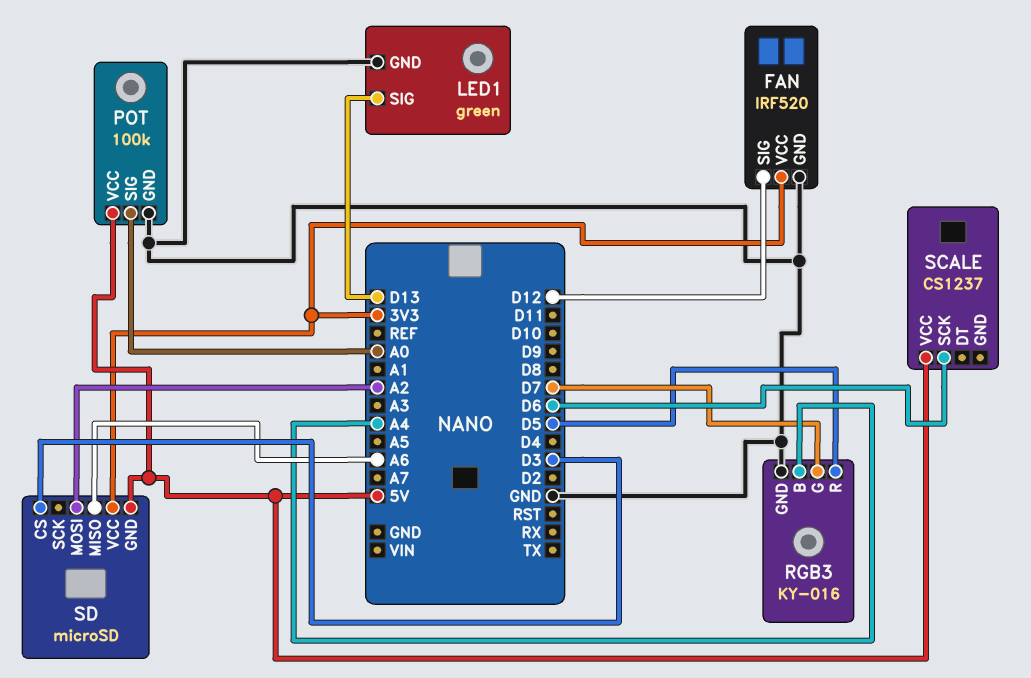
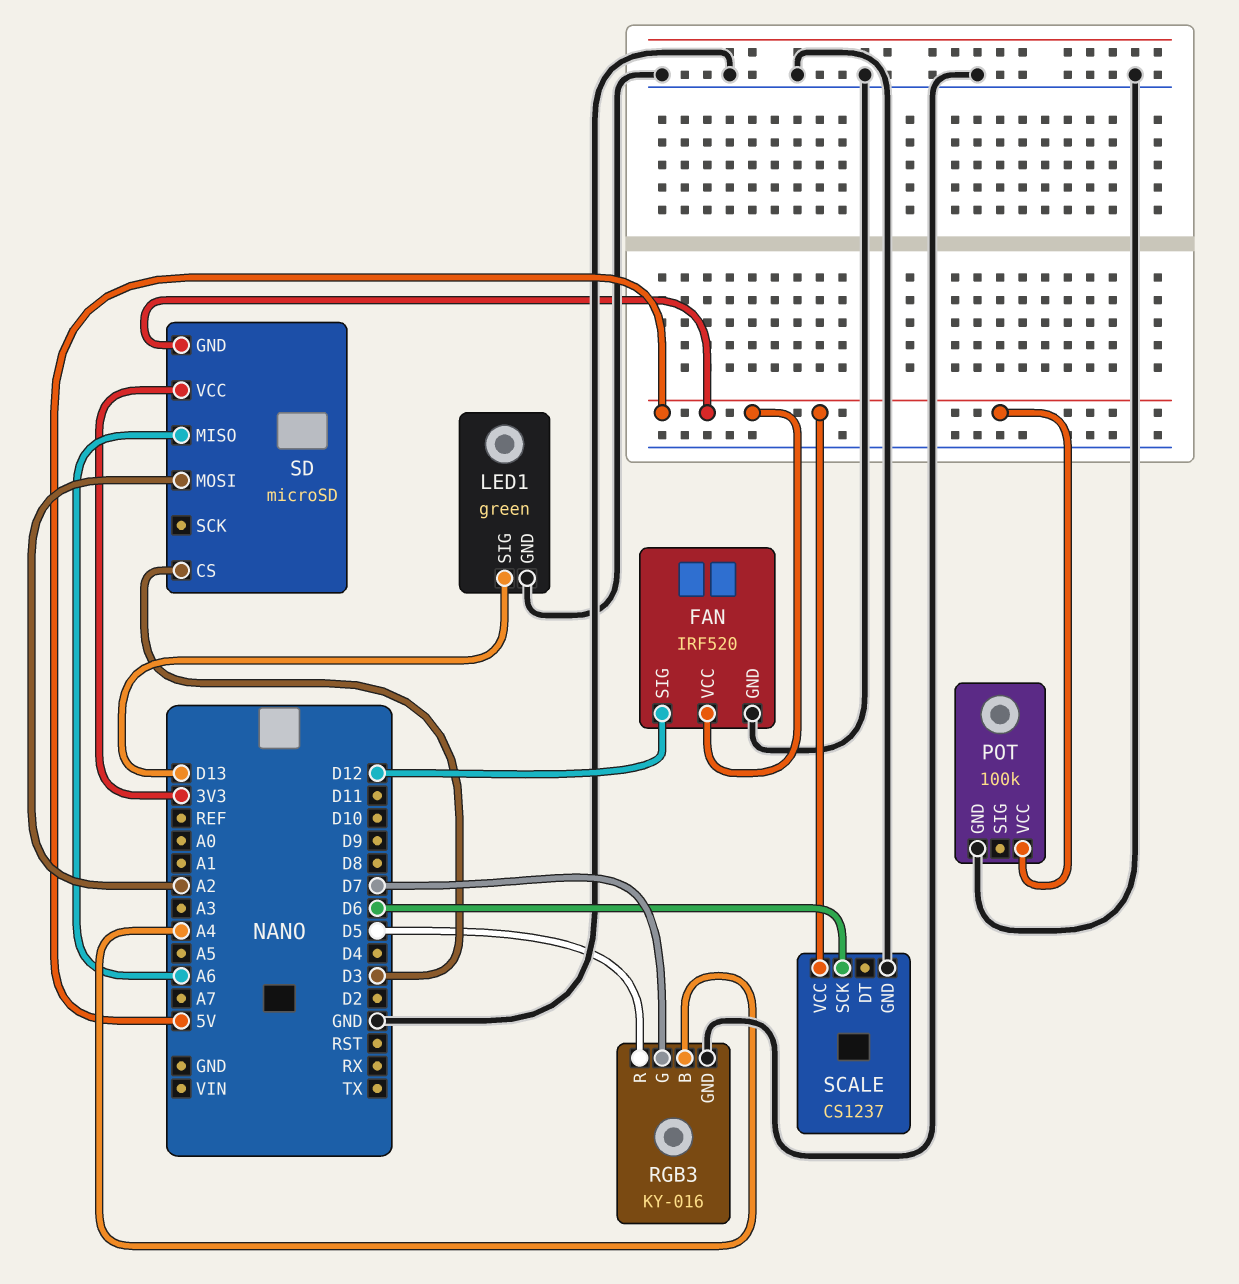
FAN pin VCC: 3V3 -> 5V
POT pin SIG: A0 -> none
SCALE pin GND: none -> GND

